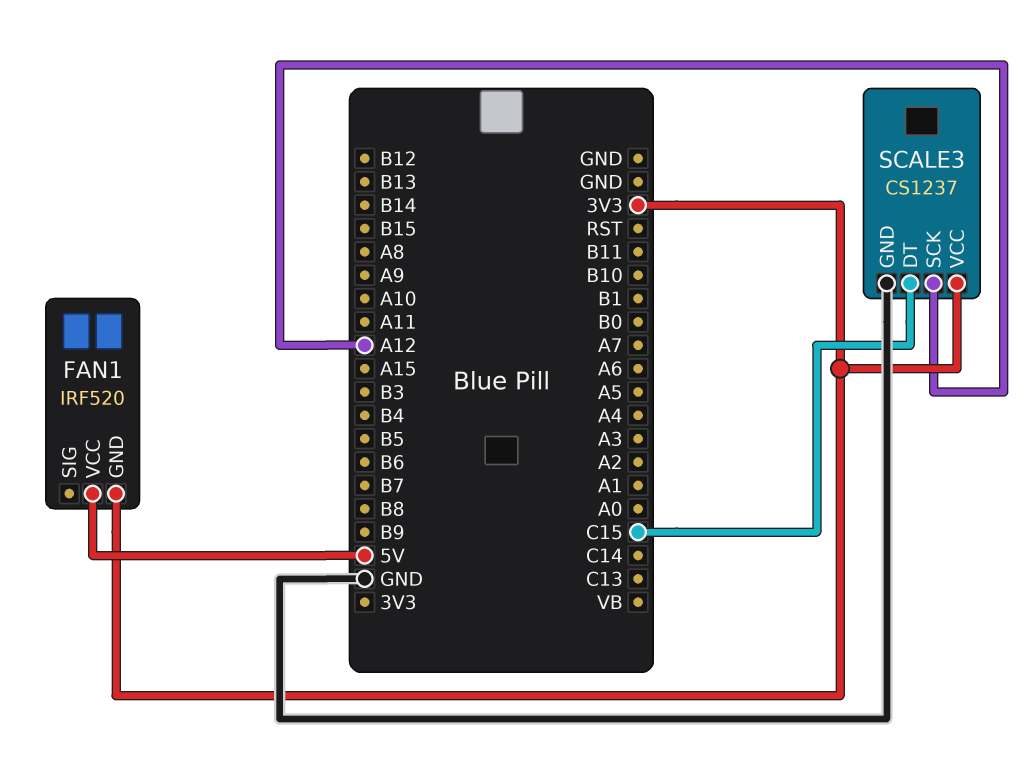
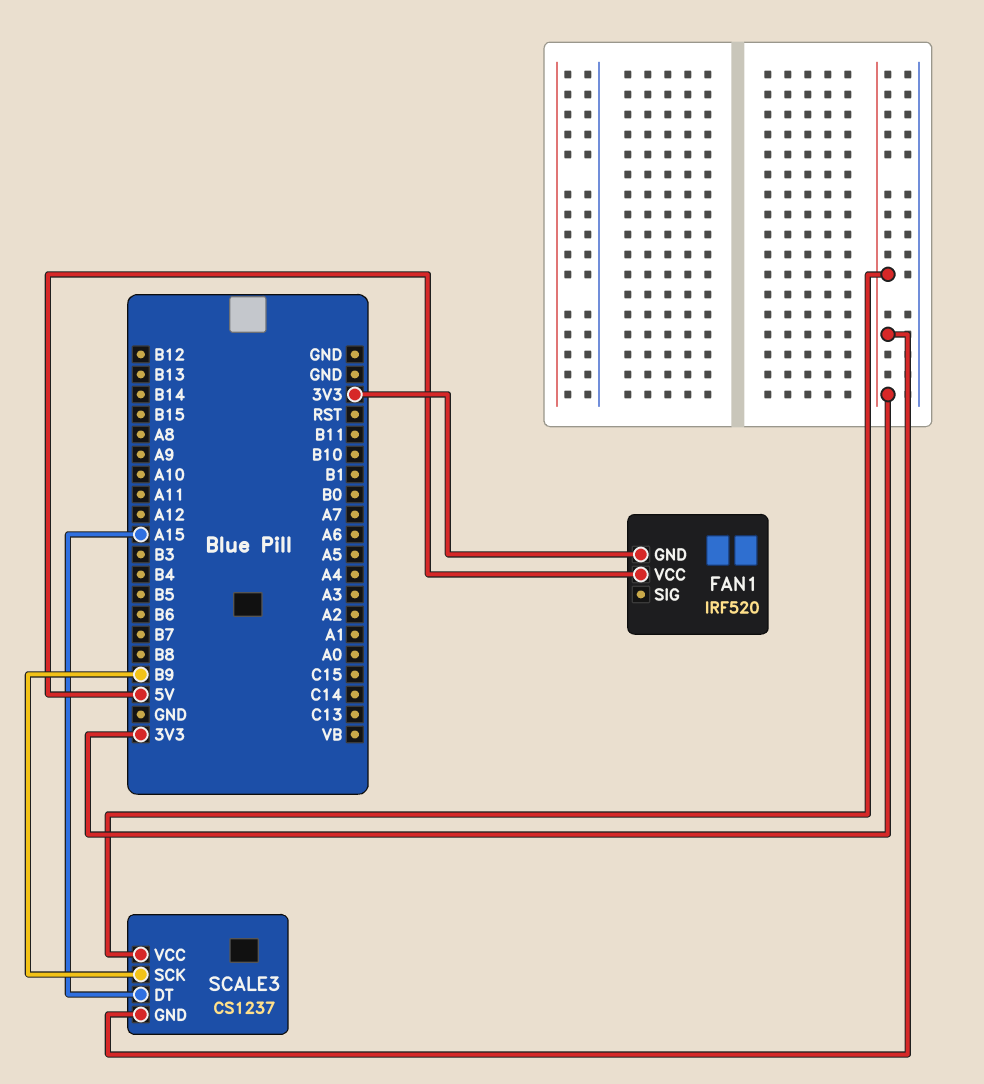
SCALE3 pin DT: C15 -> A15
SCALE3 pin GND: GND -> 3V3
SCALE3 pin SCK: A12 -> B9

